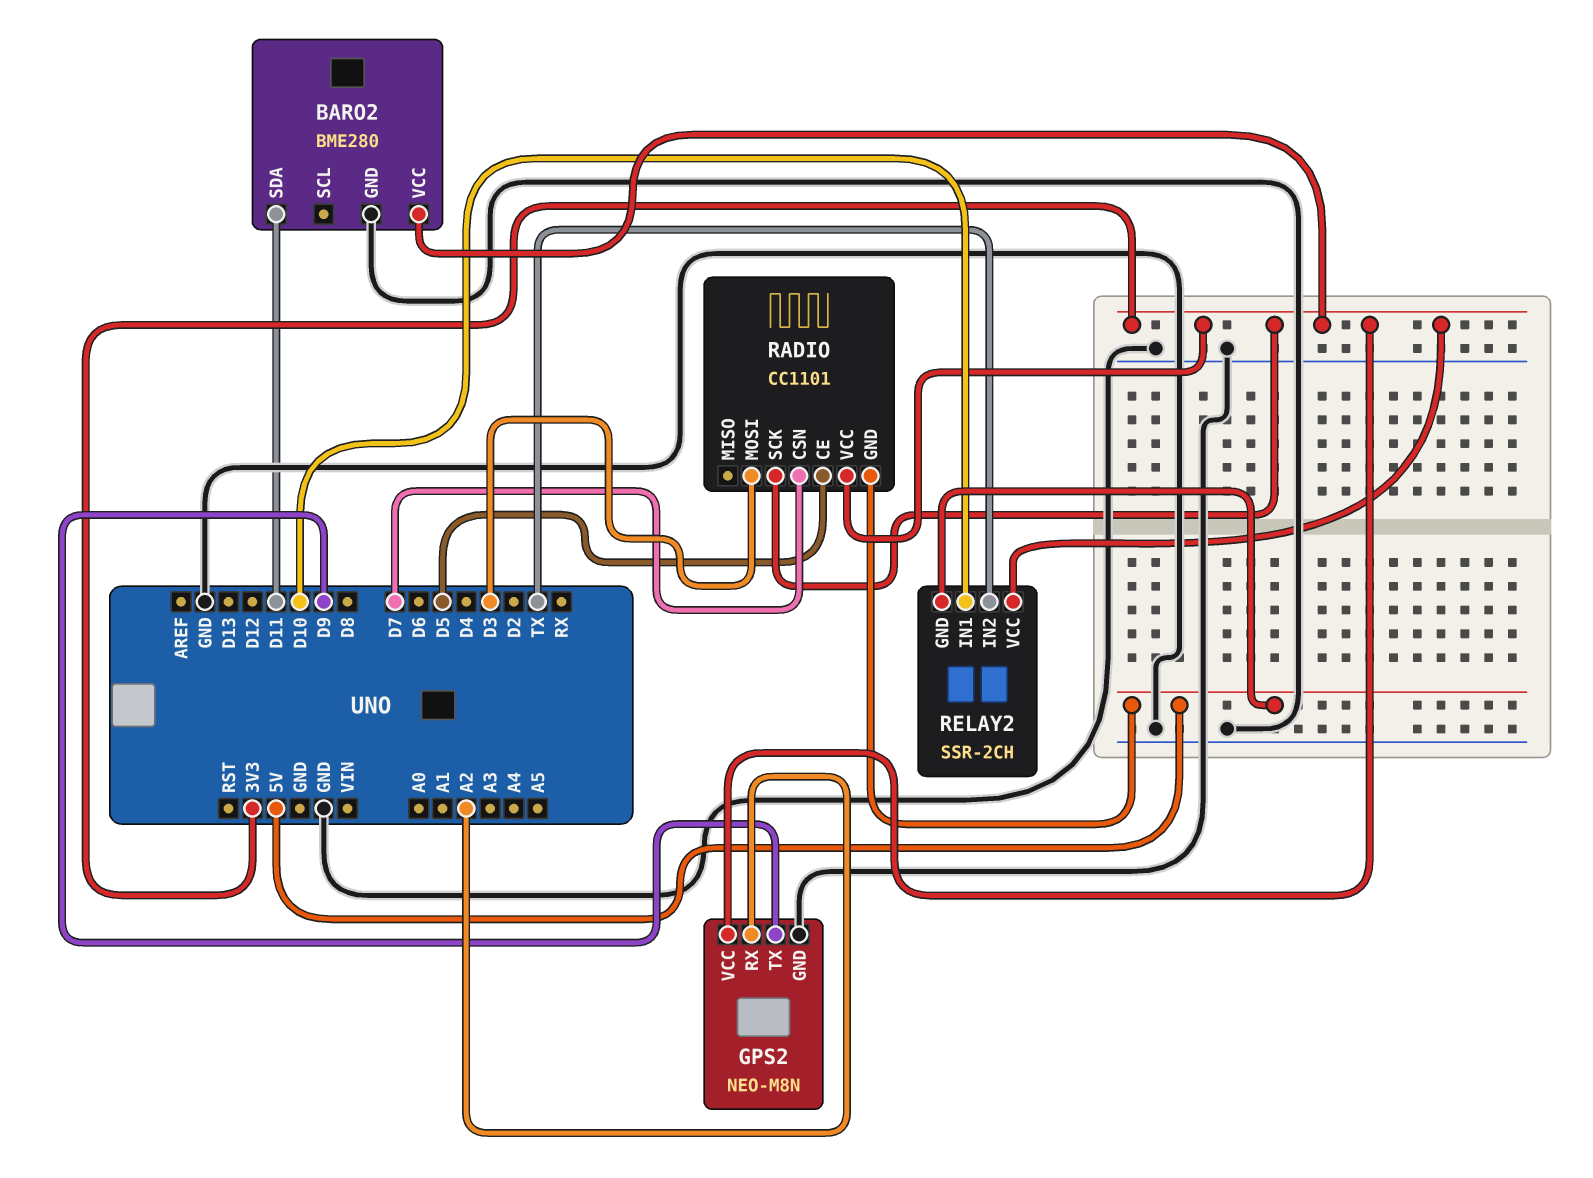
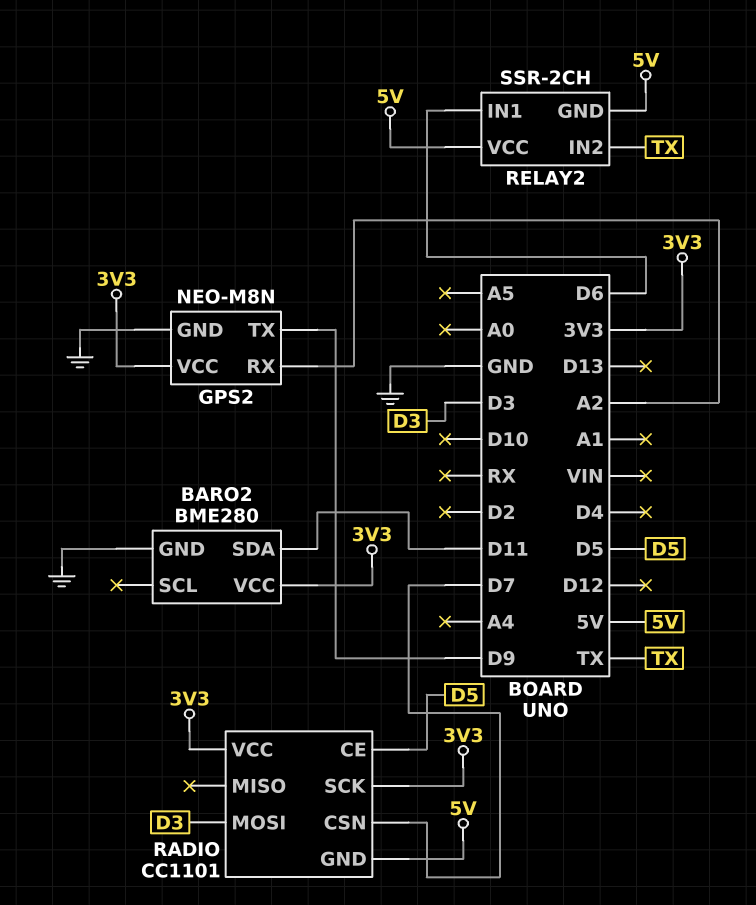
RELAY2 pin IN1: D10 -> D6
RELAY2 pin VCC: 3V3 -> 5V

